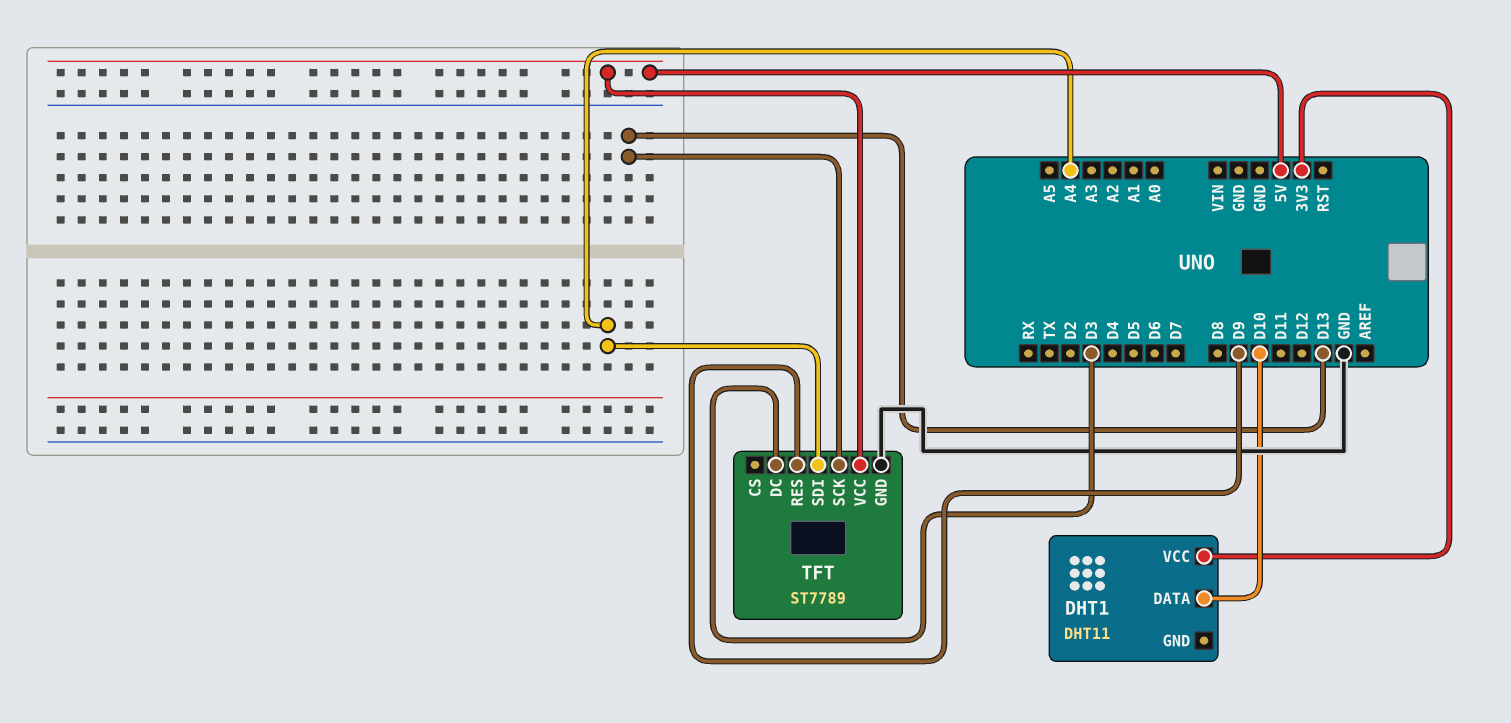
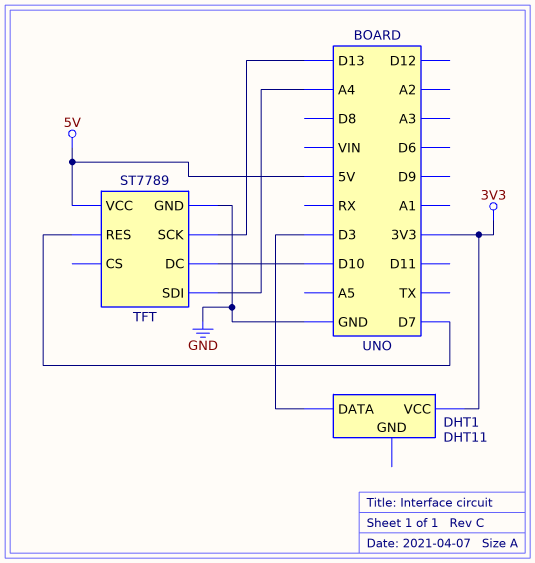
DHT1 pin DATA: D10 -> D3
TFT pin DC: D3 -> D10
TFT pin RES: D9 -> D7

